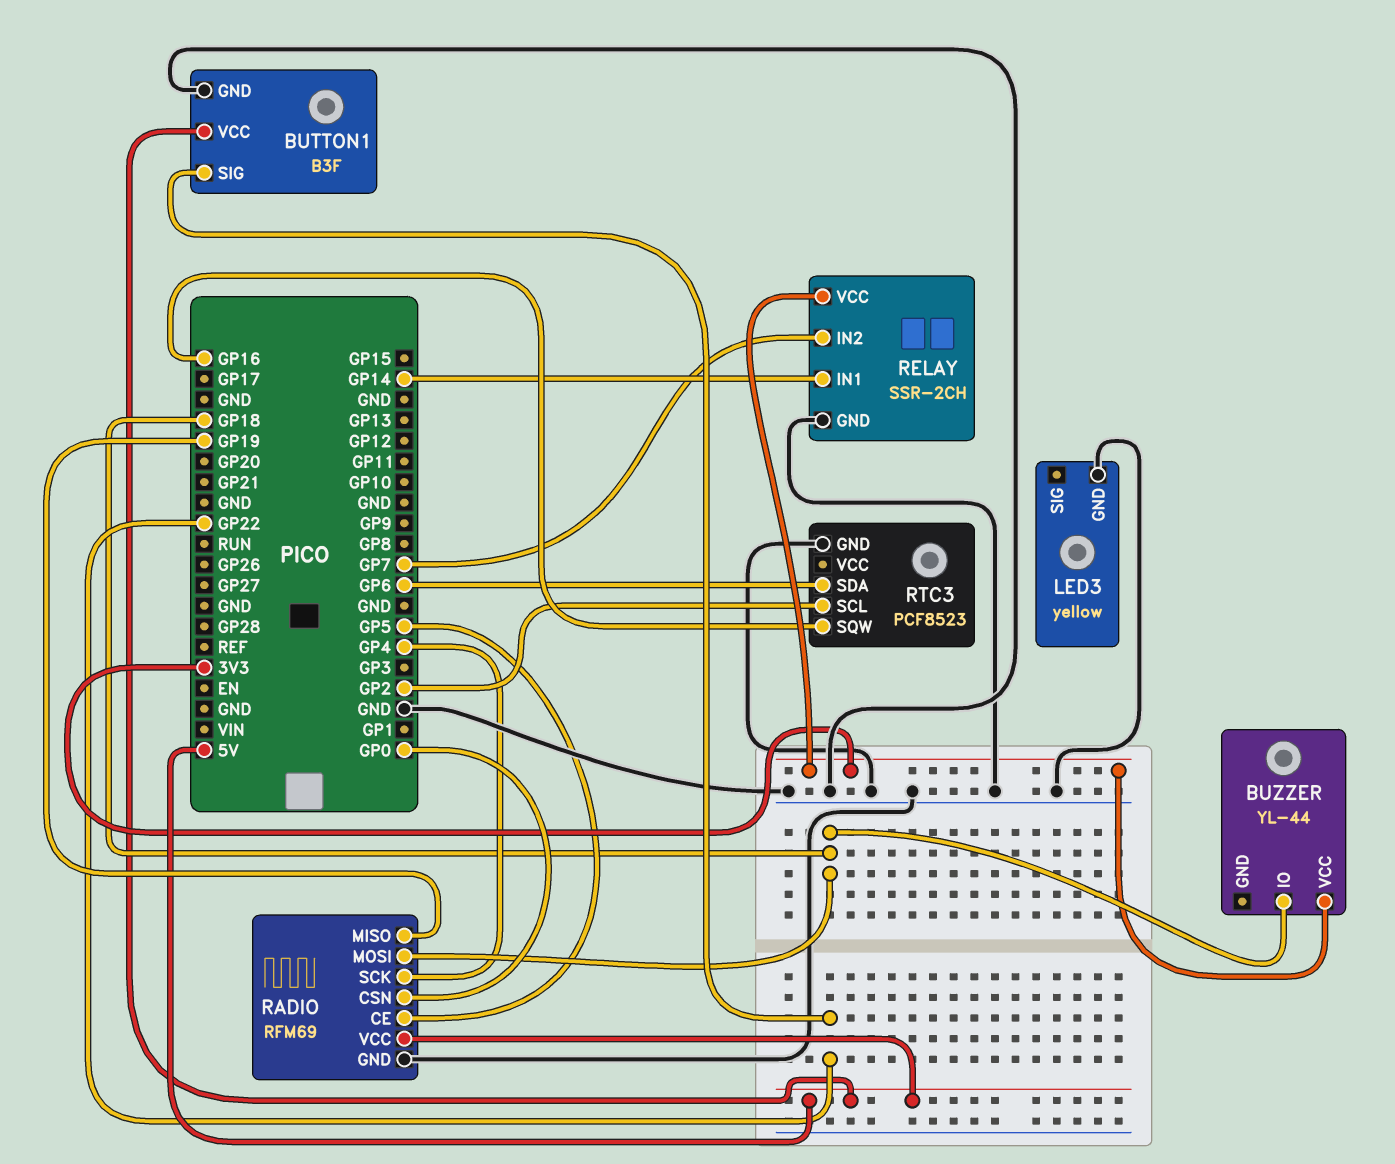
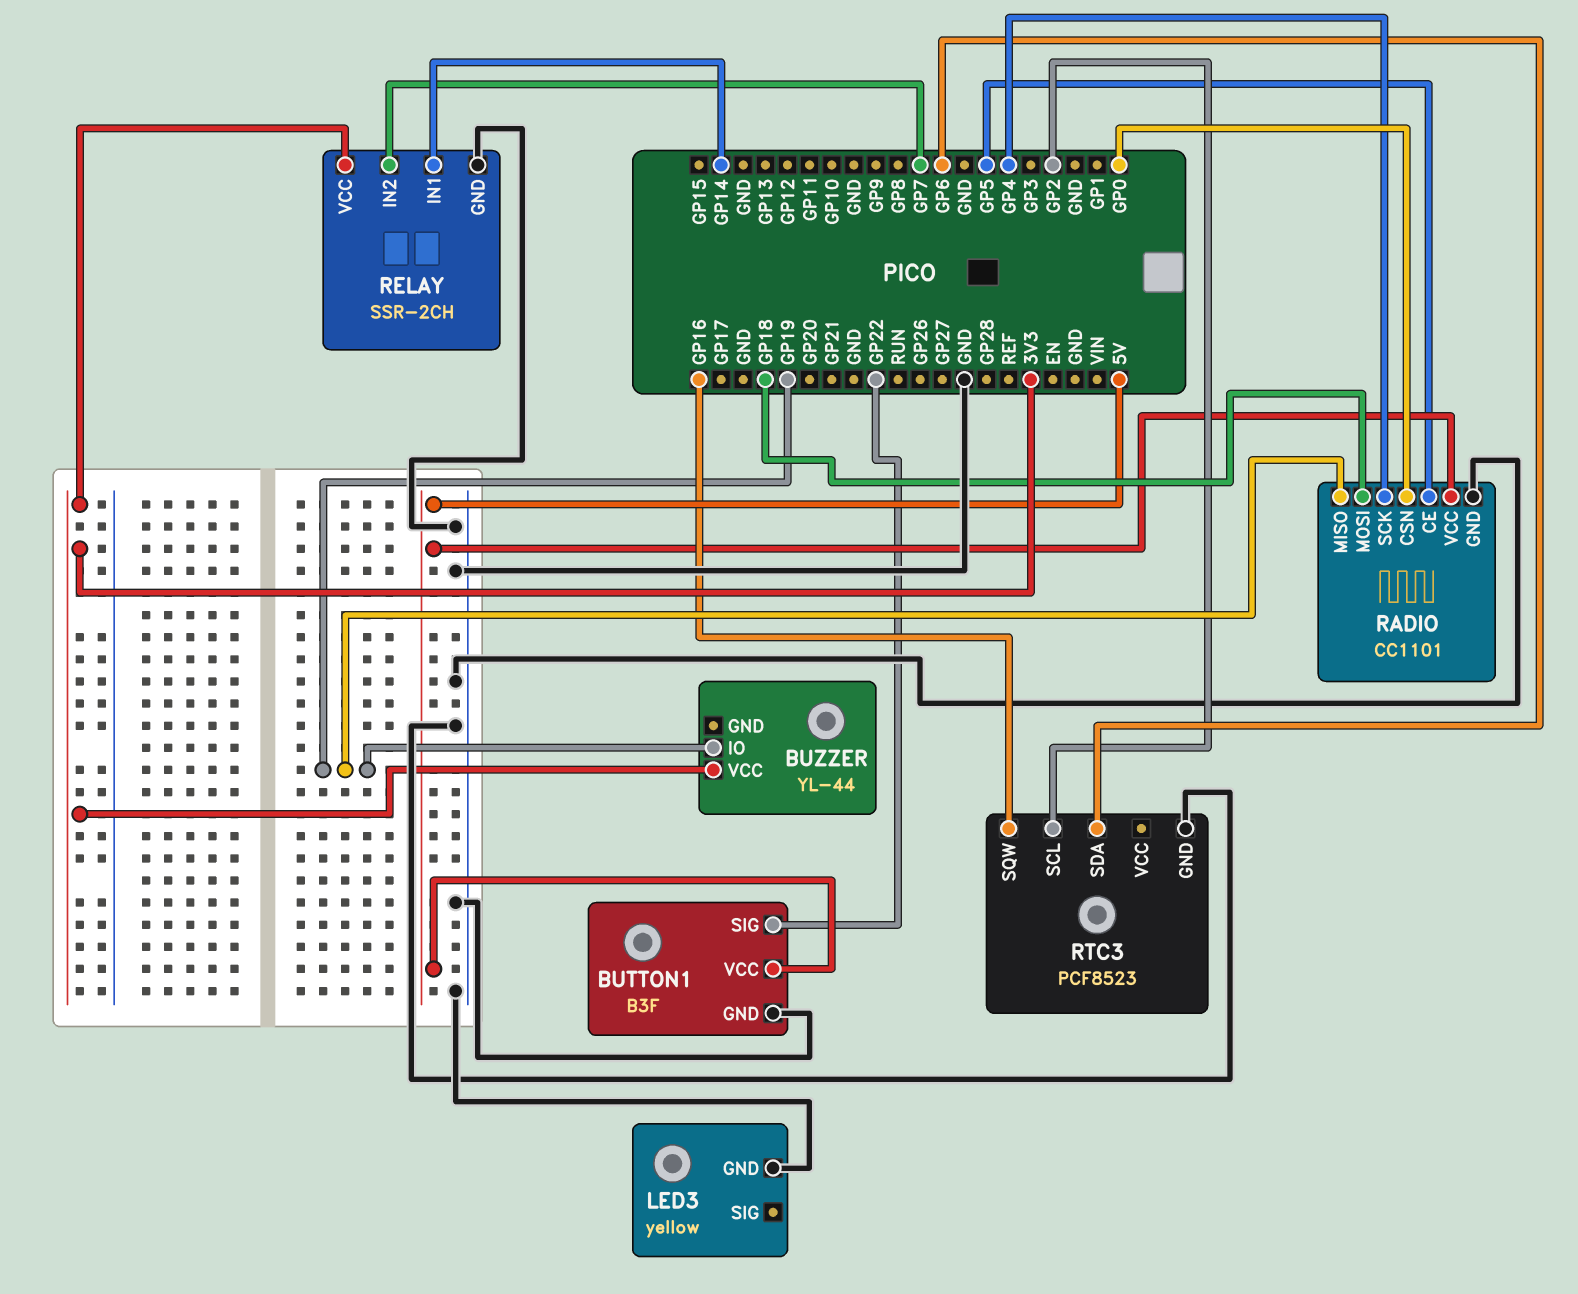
BUZZER pin IO: GP18 -> GP19
RADIO: RFM69 -> CC1101

